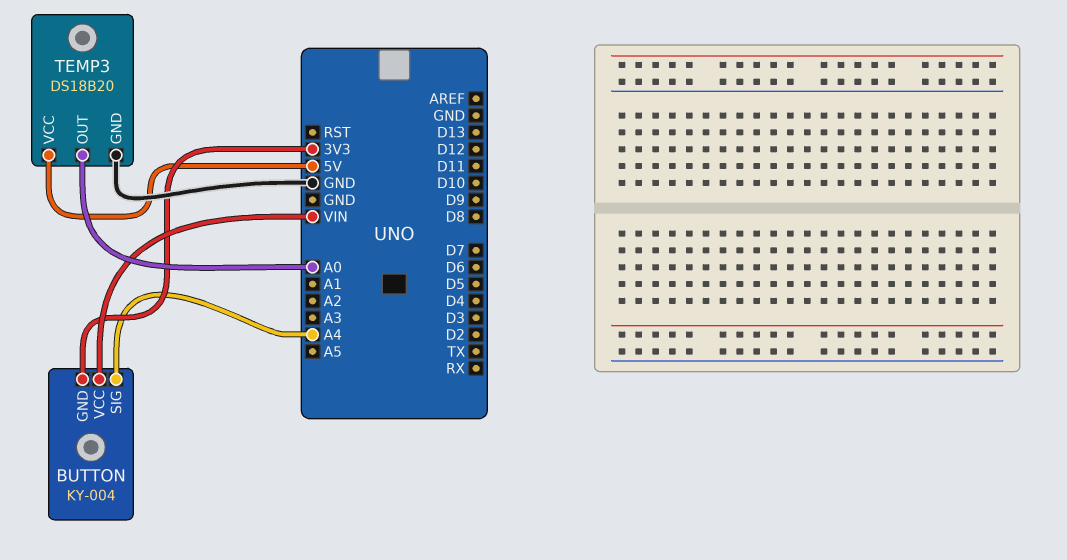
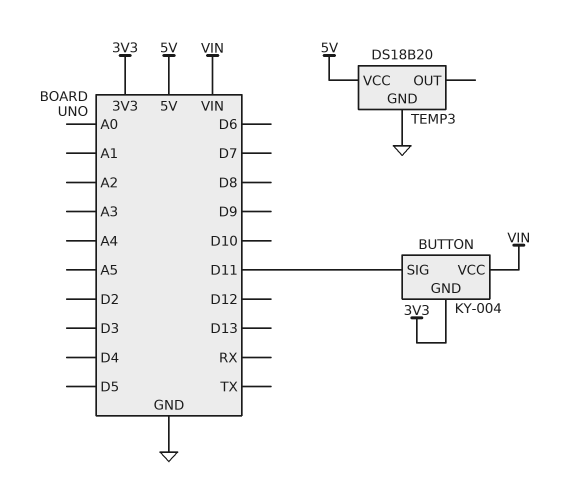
BUTTON pin SIG: A4 -> D11
TEMP3 pin OUT: A0 -> none

